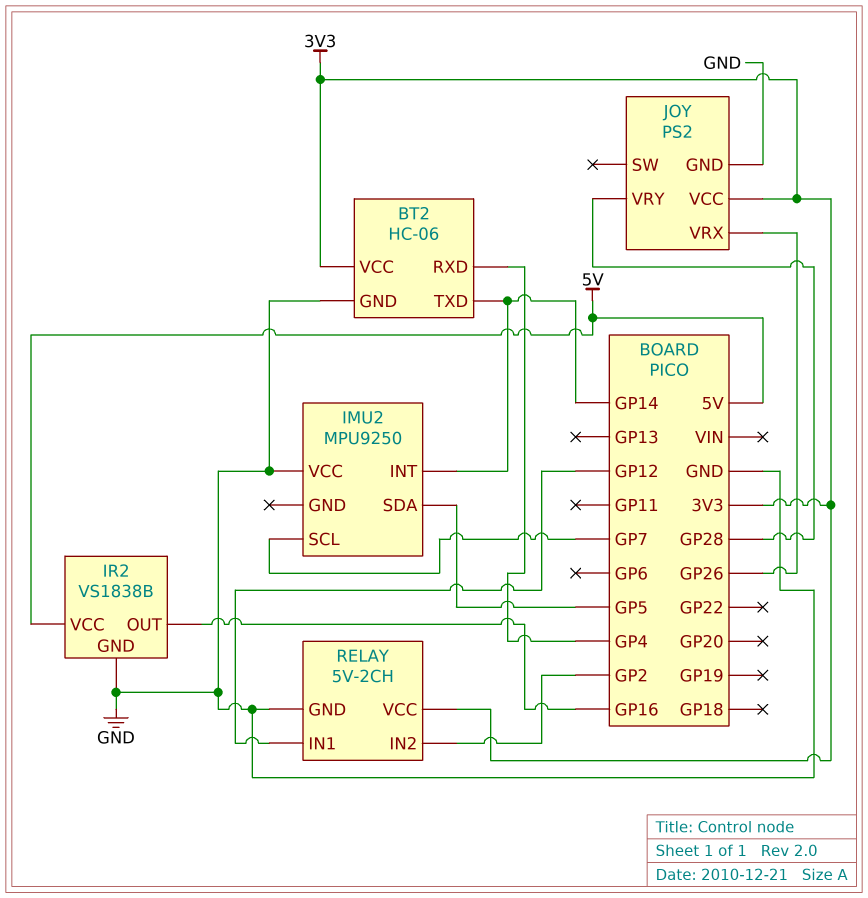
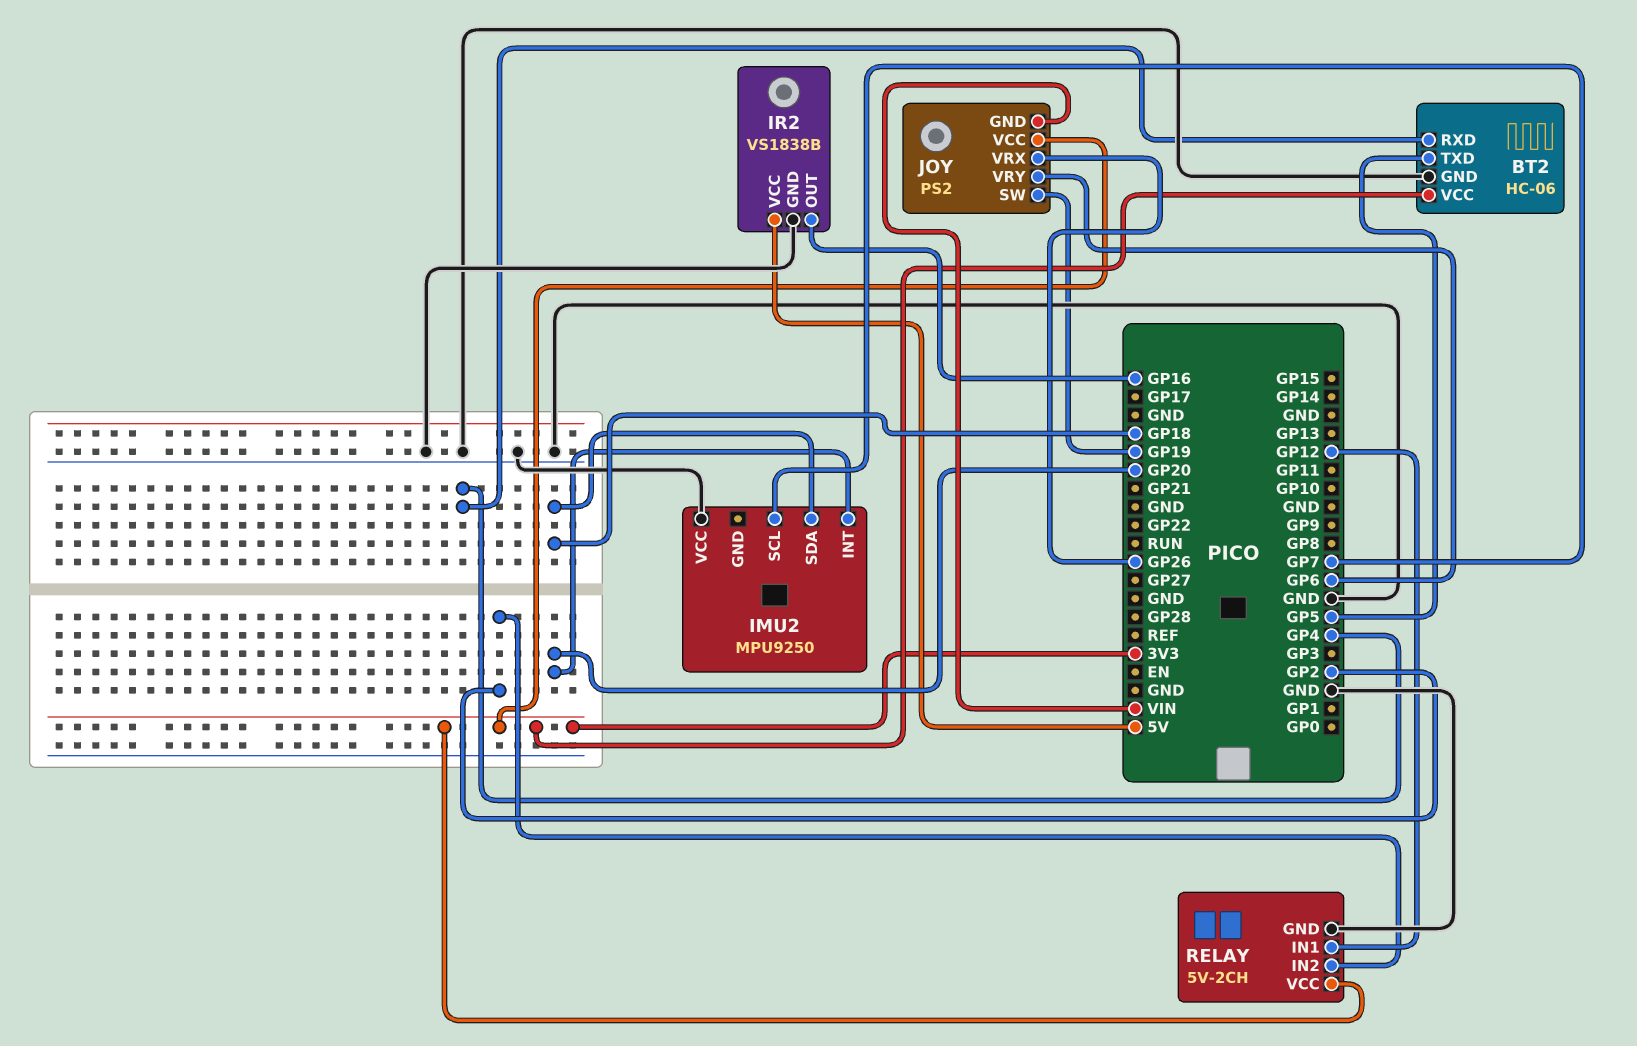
BT2 pin TXD: GP14 -> GP5
IMU2 pin INT: GP14 -> GP20
IMU2 pin SDA: GP5 -> GP18
JOY pin GND: GND -> VIN
JOY pin SW: none -> GP19
JOY pin VRY: GP28 -> GP6

